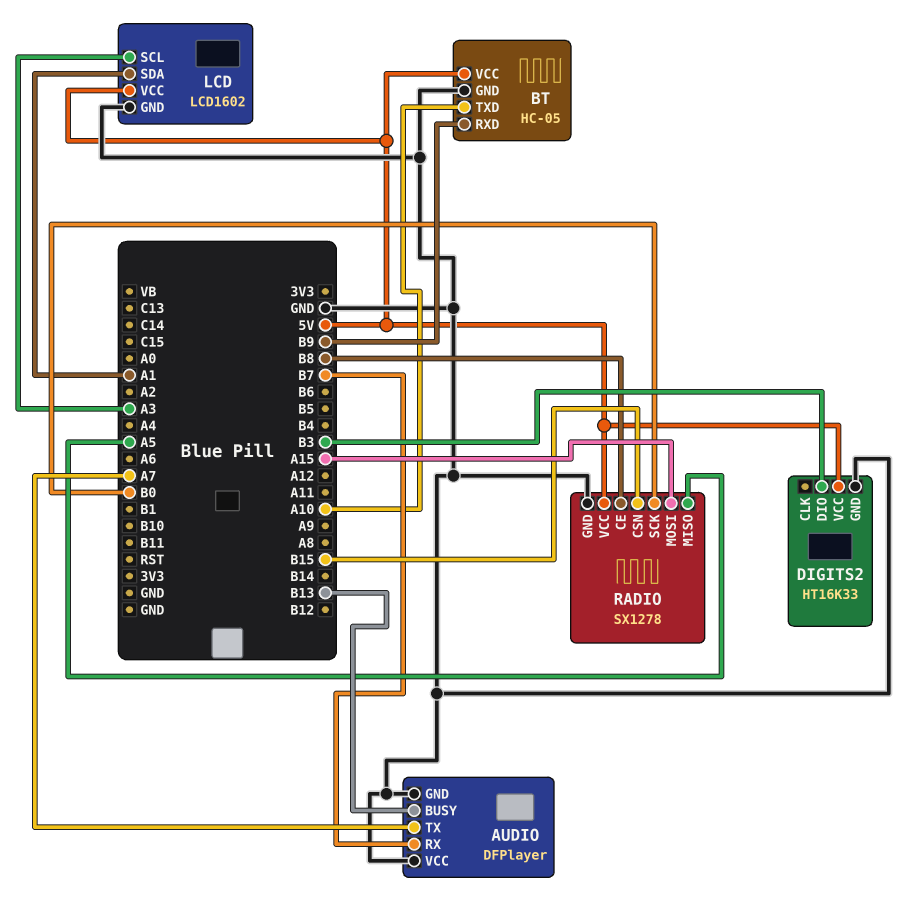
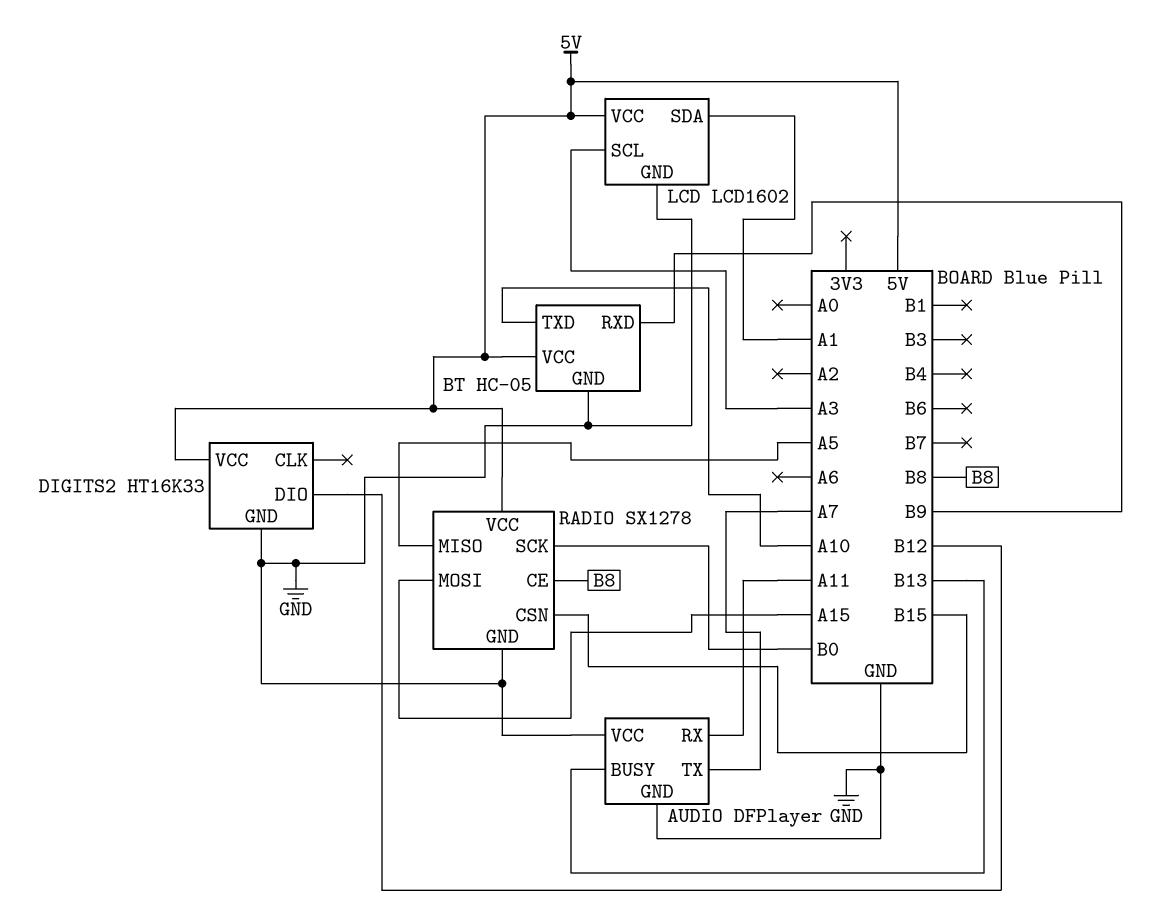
AUDIO pin RX: B7 -> A11
DIGITS2 pin DIO: B3 -> B12

